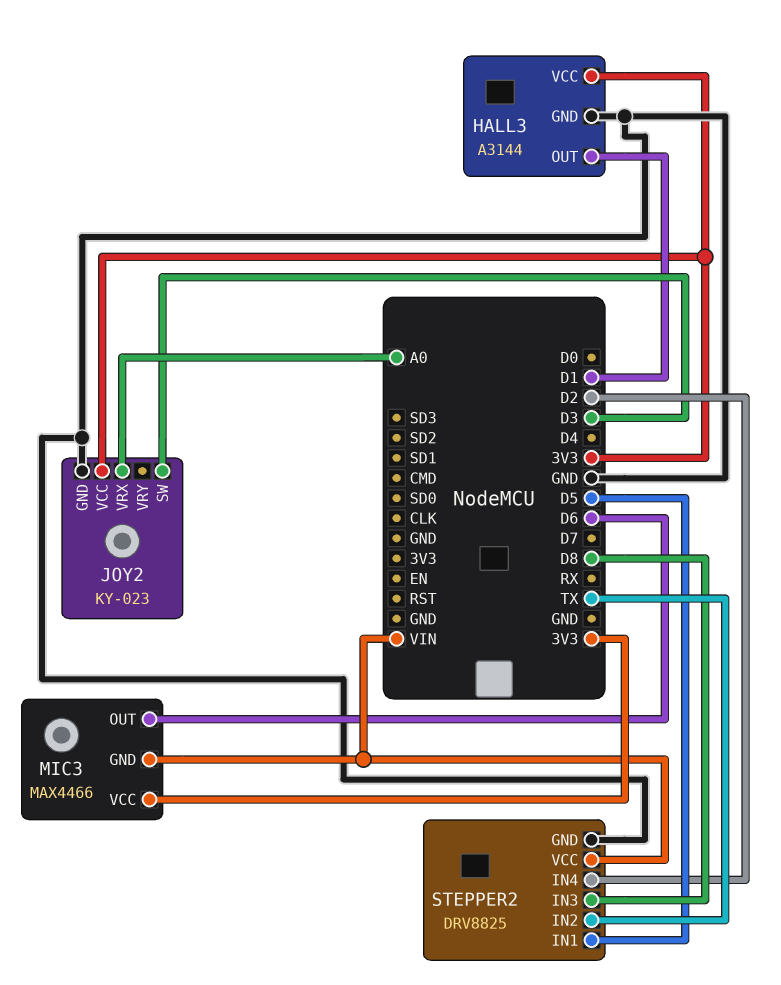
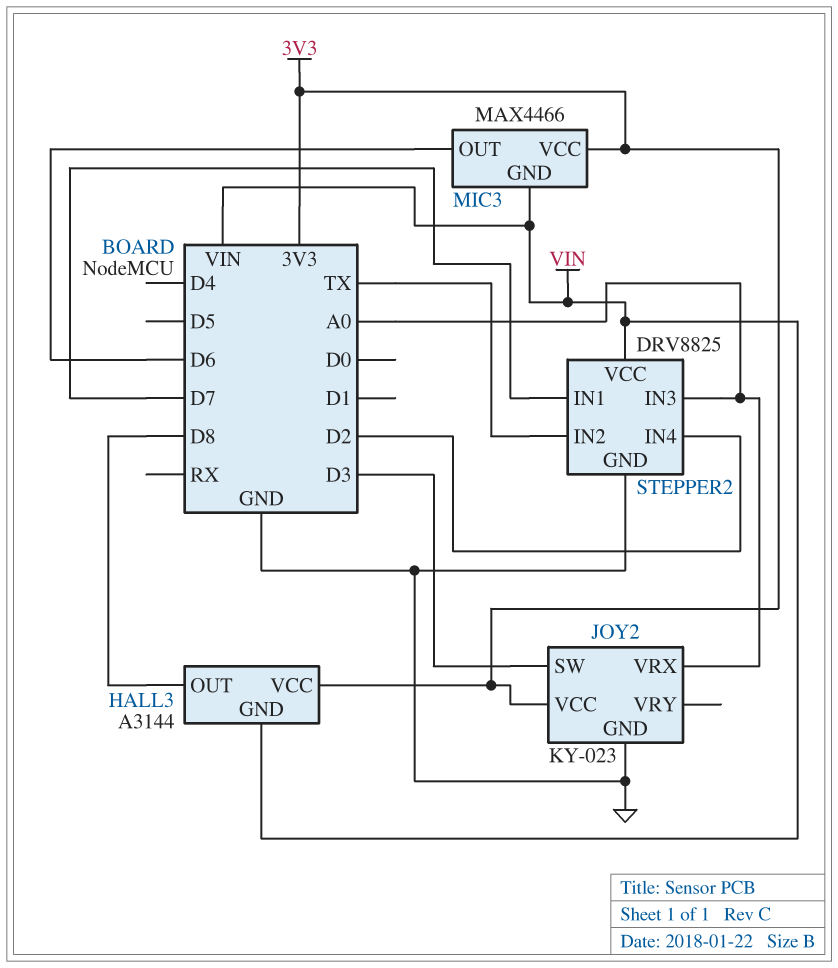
HALL3 pin GND: GND -> VIN
HALL3 pin OUT: D1 -> D8
STEPPER2 pin IN1: D5 -> D7
STEPPER2 pin IN3: D8 -> A0

